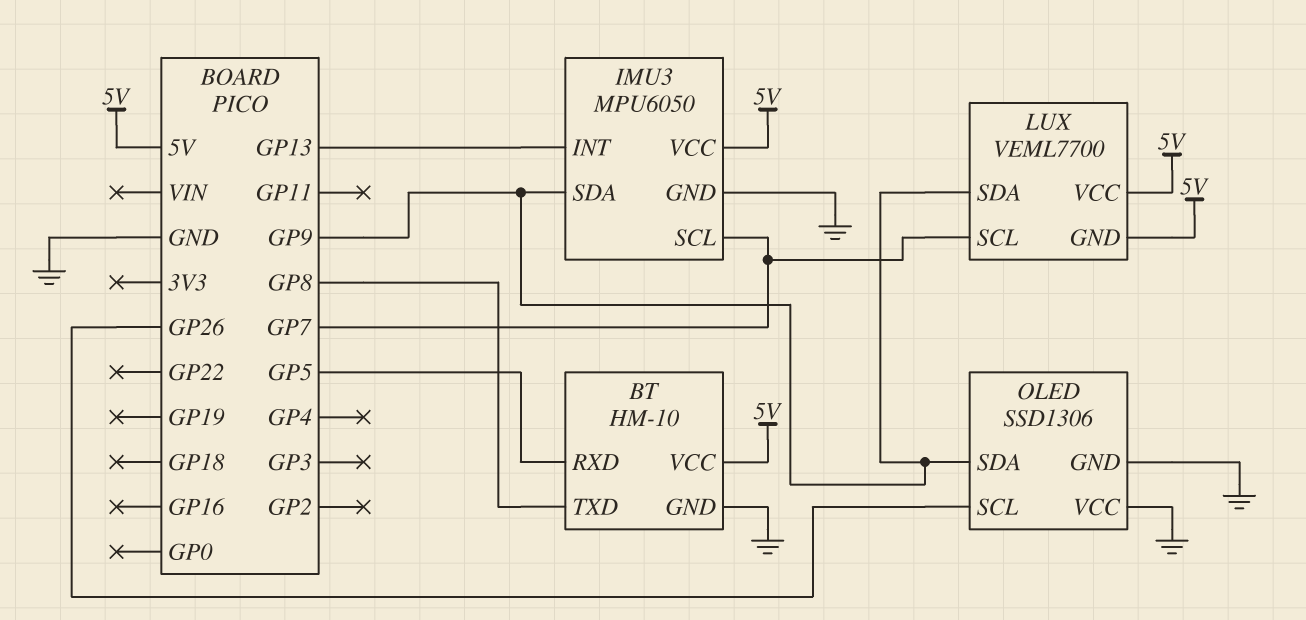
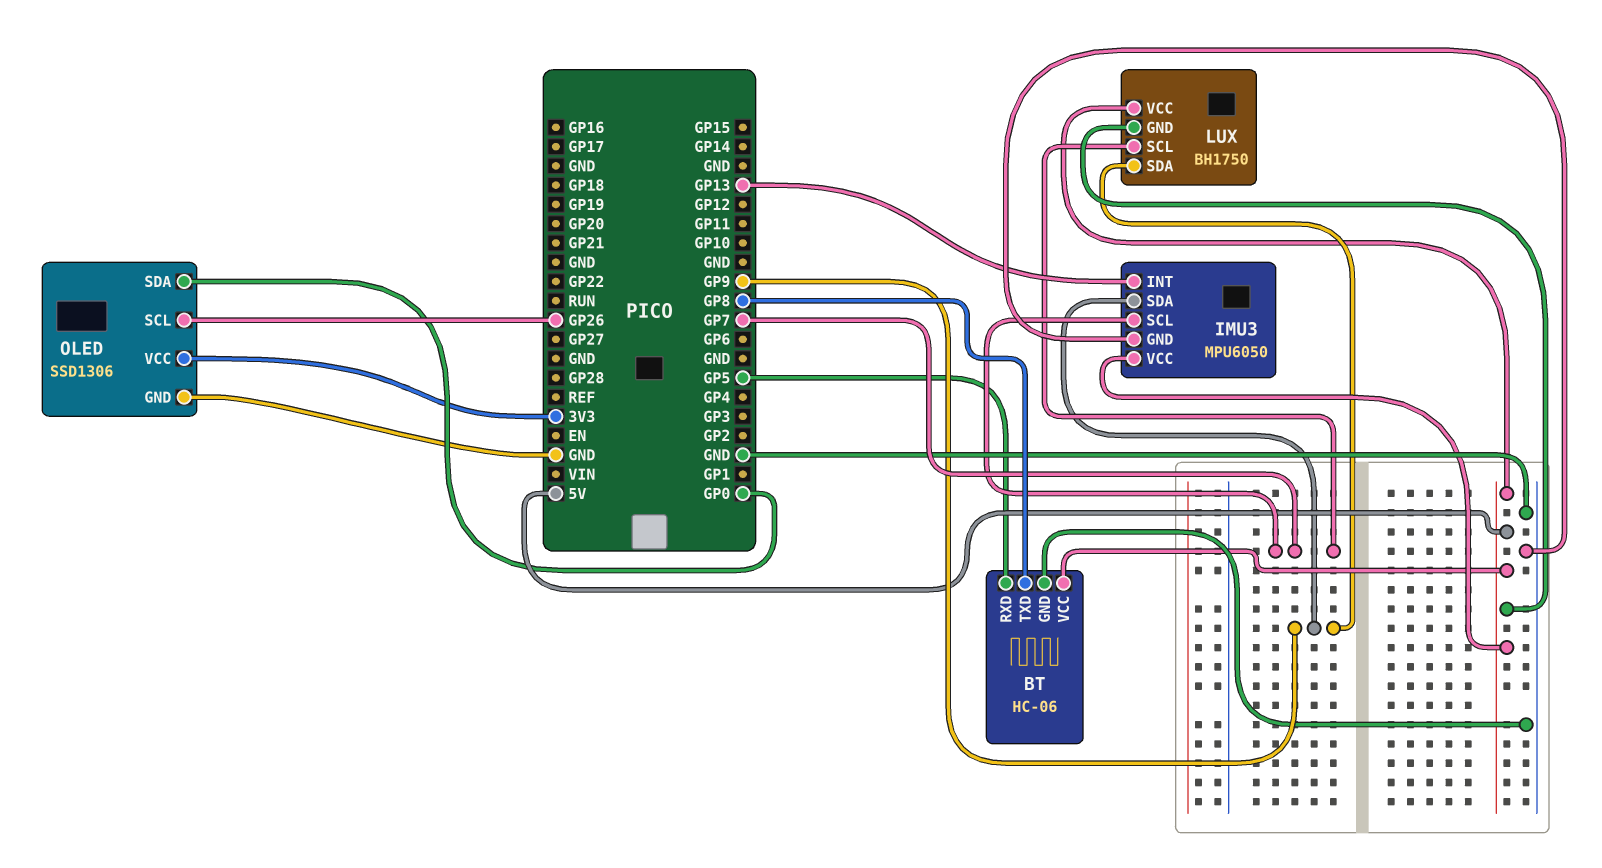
BT: HM-10 -> HC-06
LUX: VEML7700 -> BH1750
OLED pin SDA: GP9 -> GP0
OLED pin VCC: GND -> 3V3

